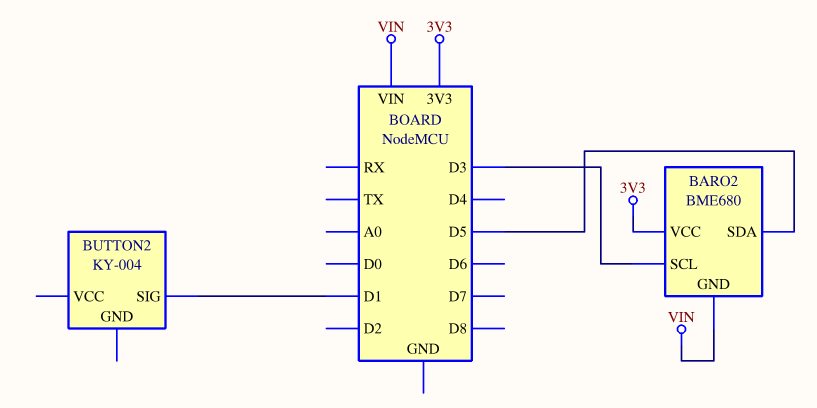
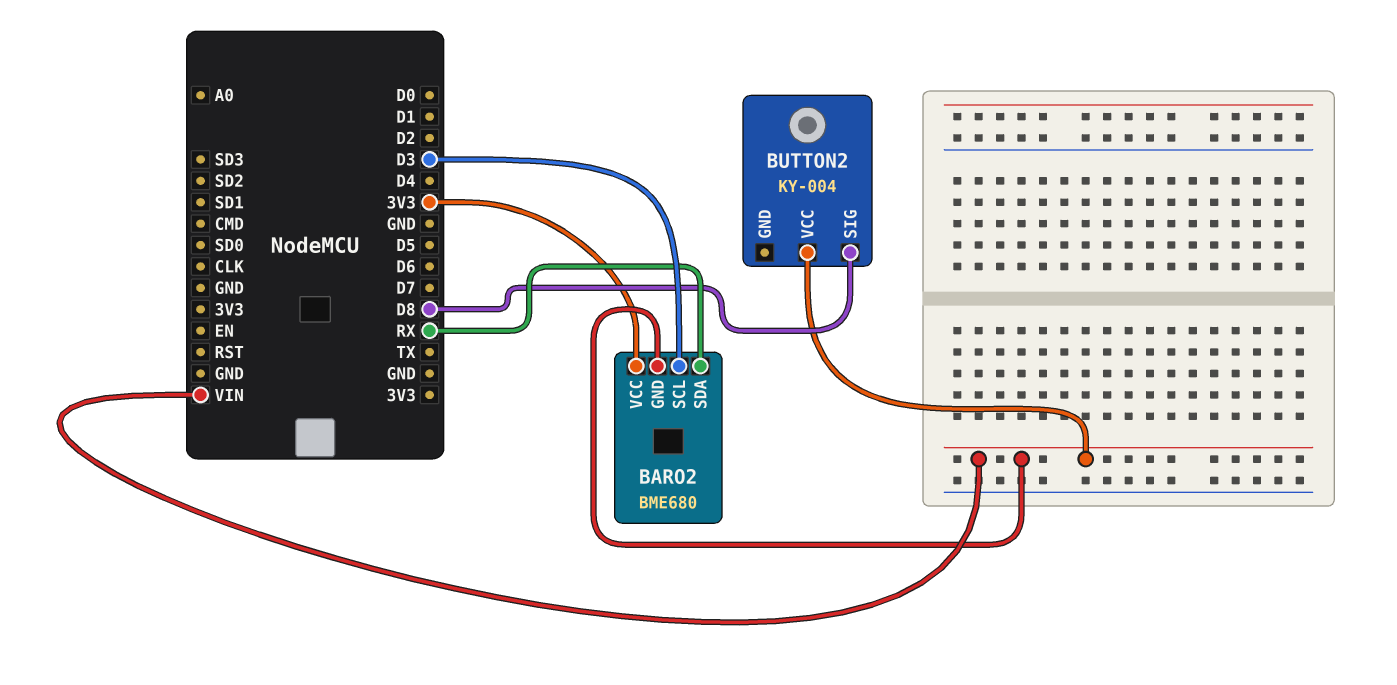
BARO2 pin SDA: D5 -> RX
BUTTON2 pin SIG: D1 -> D8
BUTTON2 pin VCC: none -> VIN

